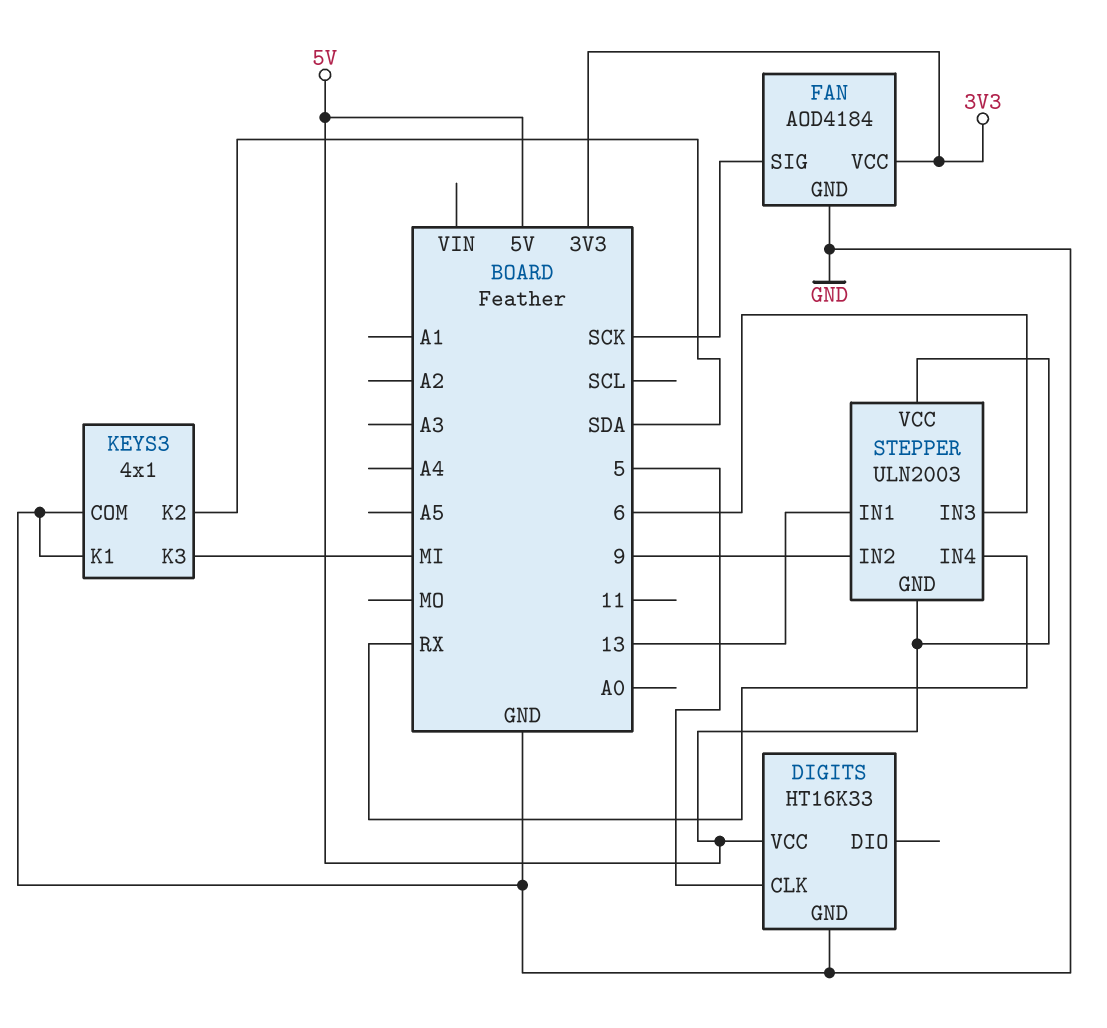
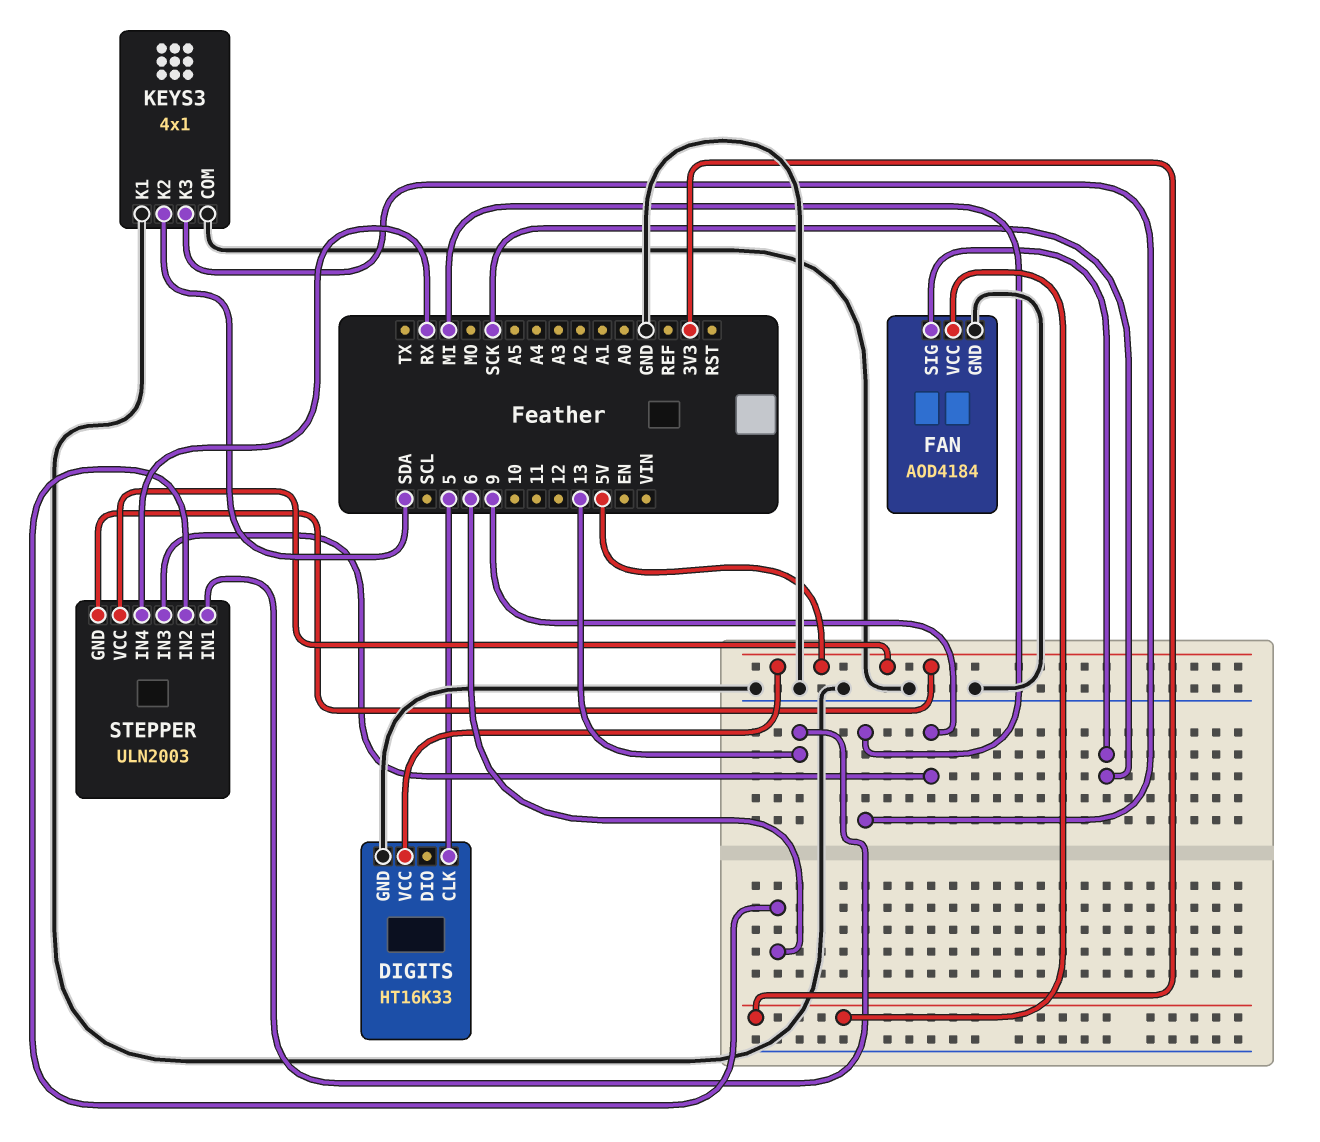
STEPPER pin IN2: 9 -> 6
STEPPER pin IN3: 6 -> 9

